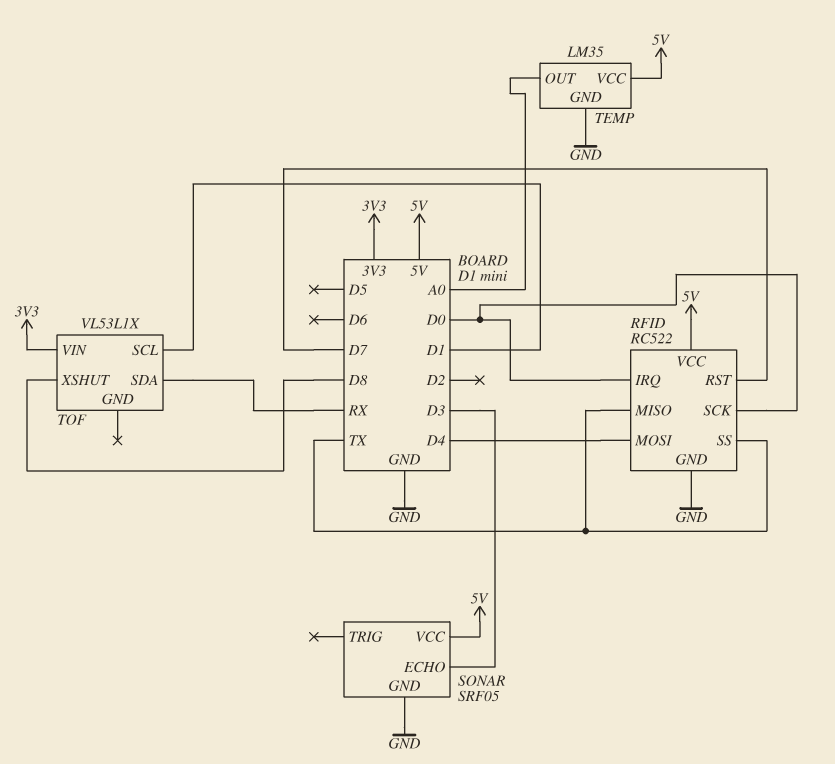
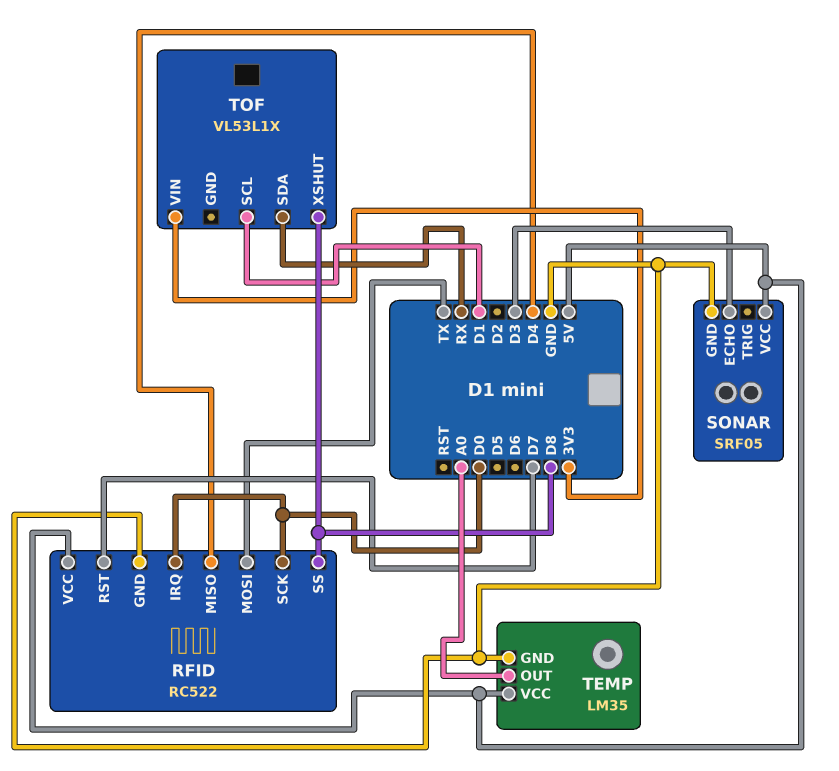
RFID pin MISO: TX -> D4
RFID pin MOSI: D4 -> TX
RFID pin SS: TX -> D8

